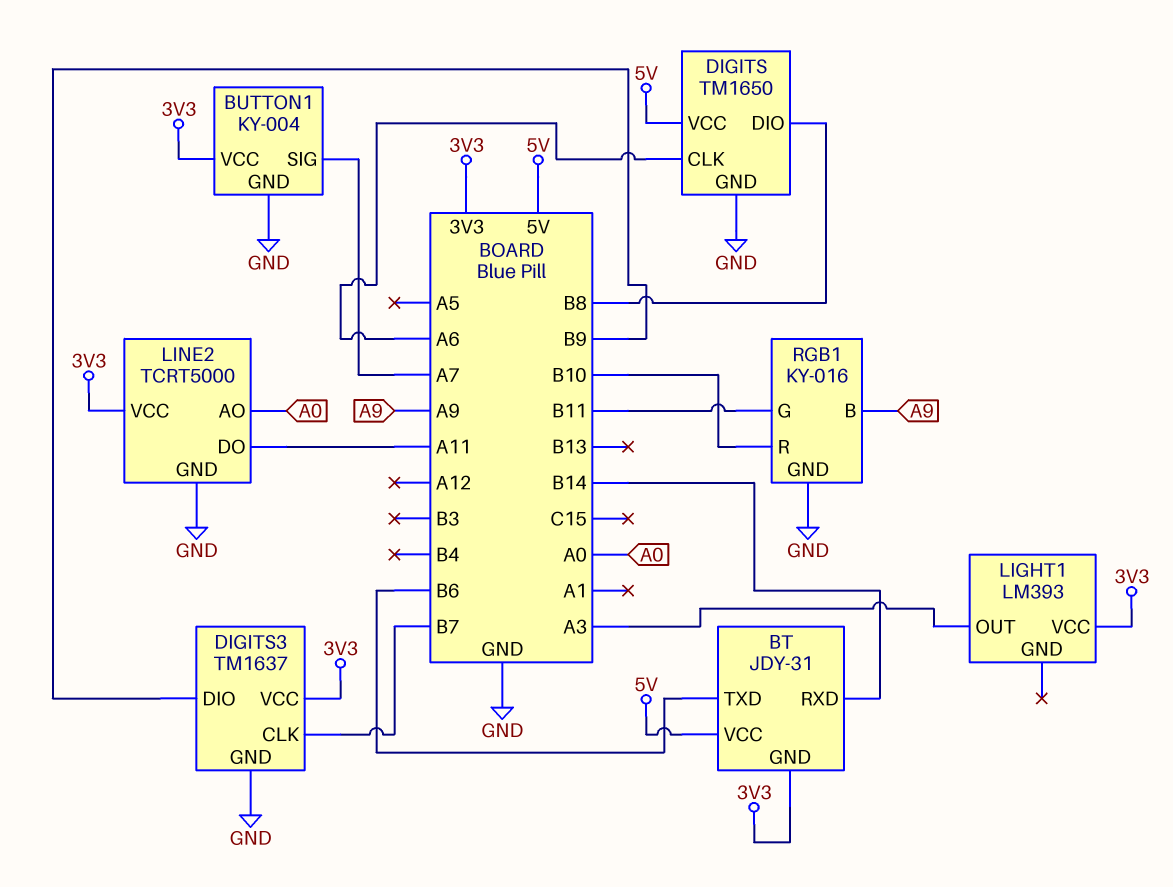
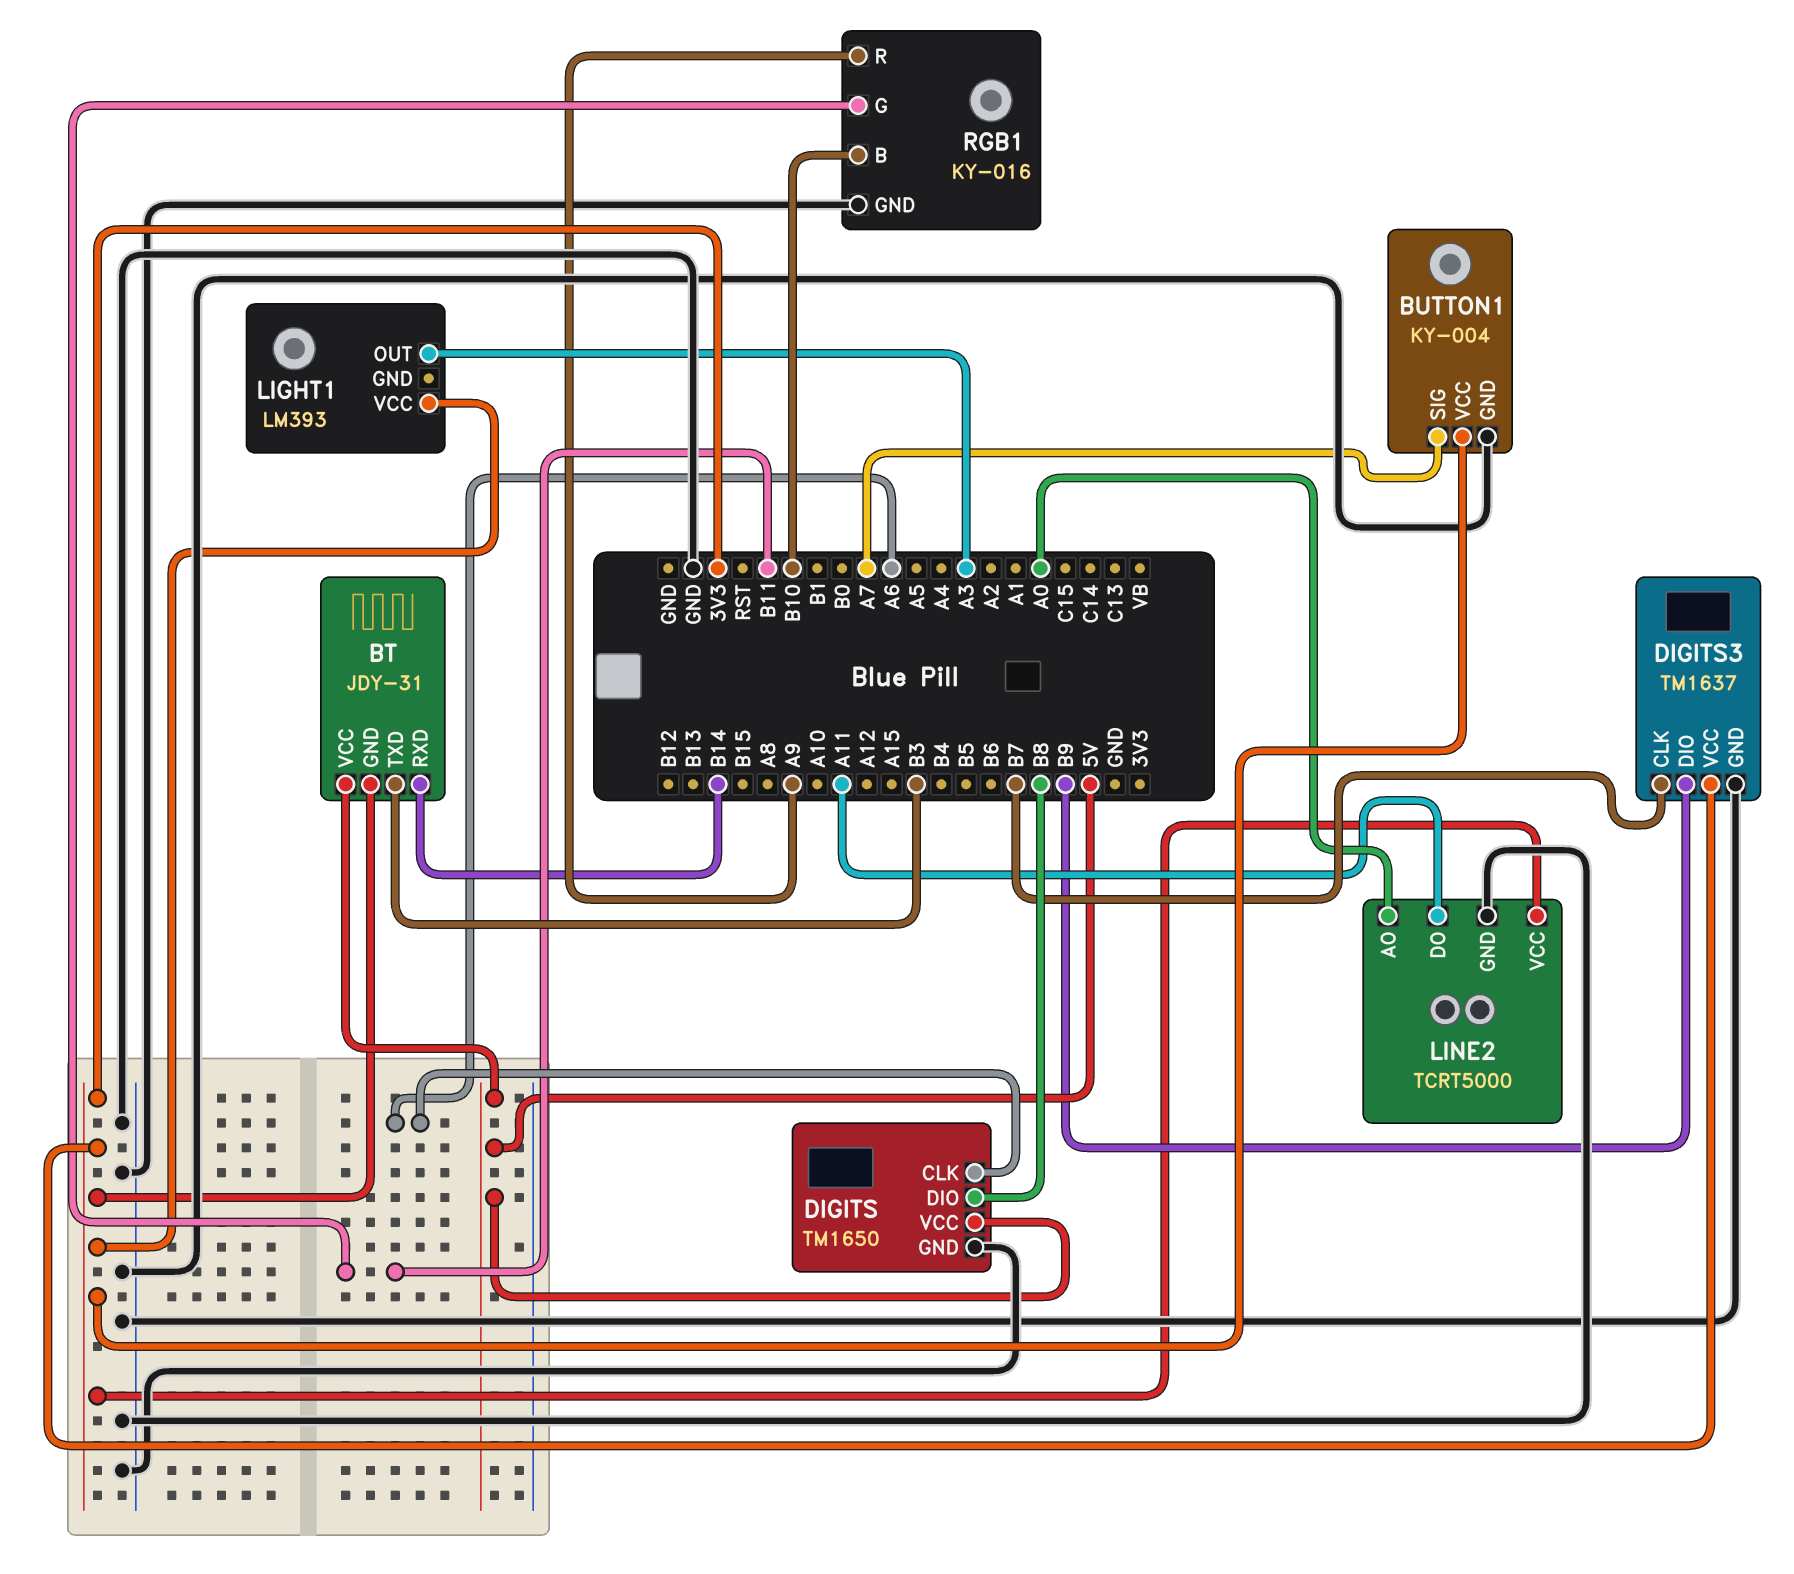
BT pin TXD: B6 -> B3
RGB1 pin B: A9 -> B10
RGB1 pin R: B10 -> A9

